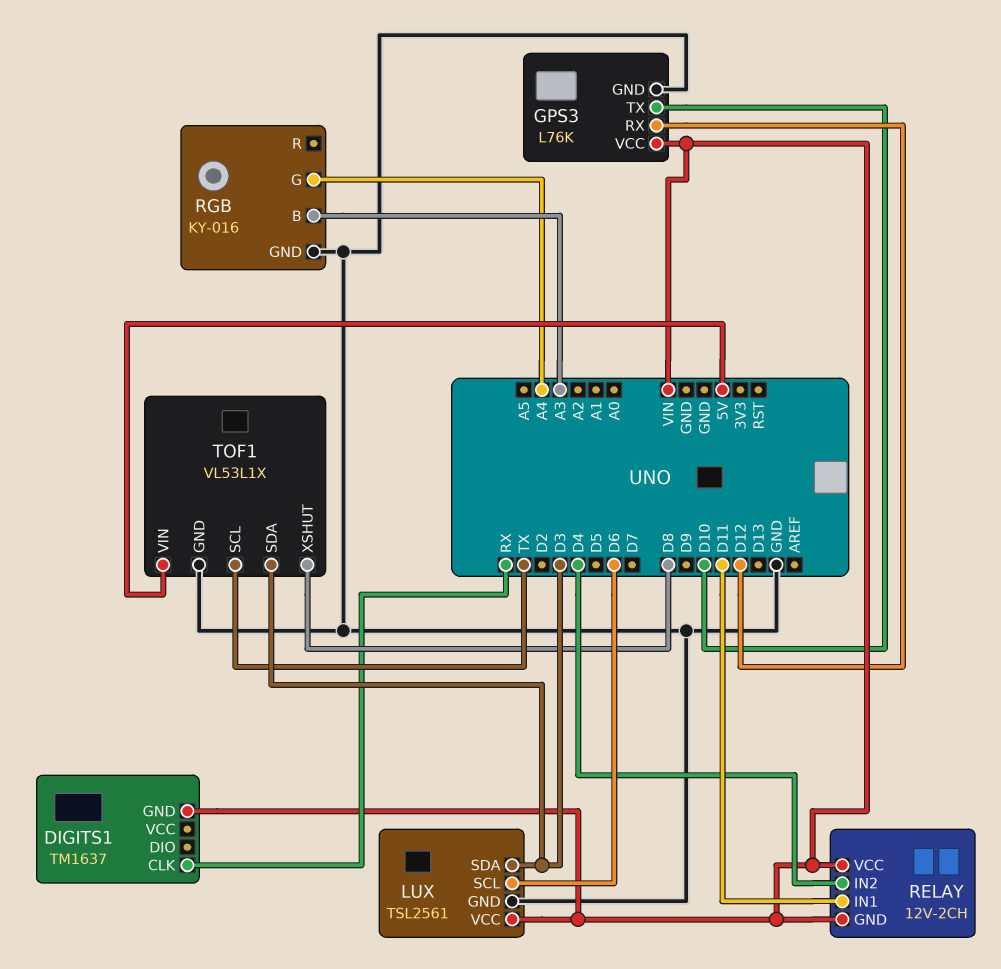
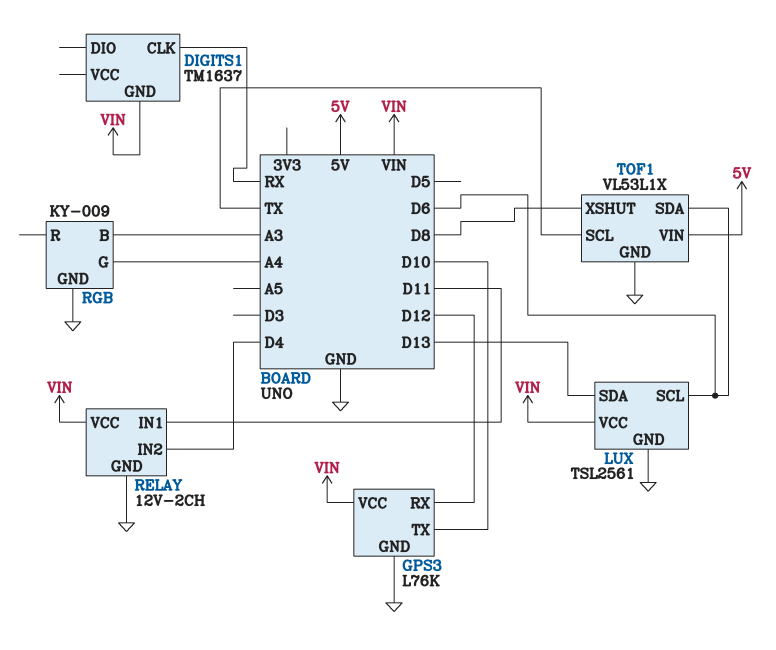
LUX pin SDA: D3 -> D13
RELAY pin GND: VIN -> GND
RGB: KY-016 -> KY-009
TOF1 pin SDA: D3 -> D6

